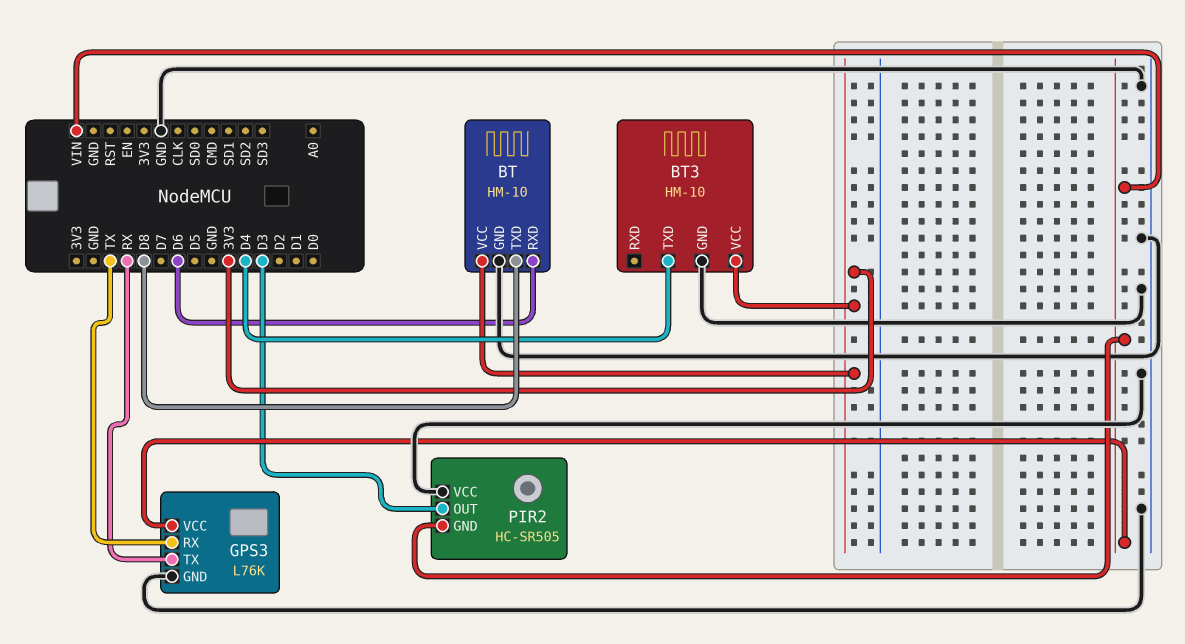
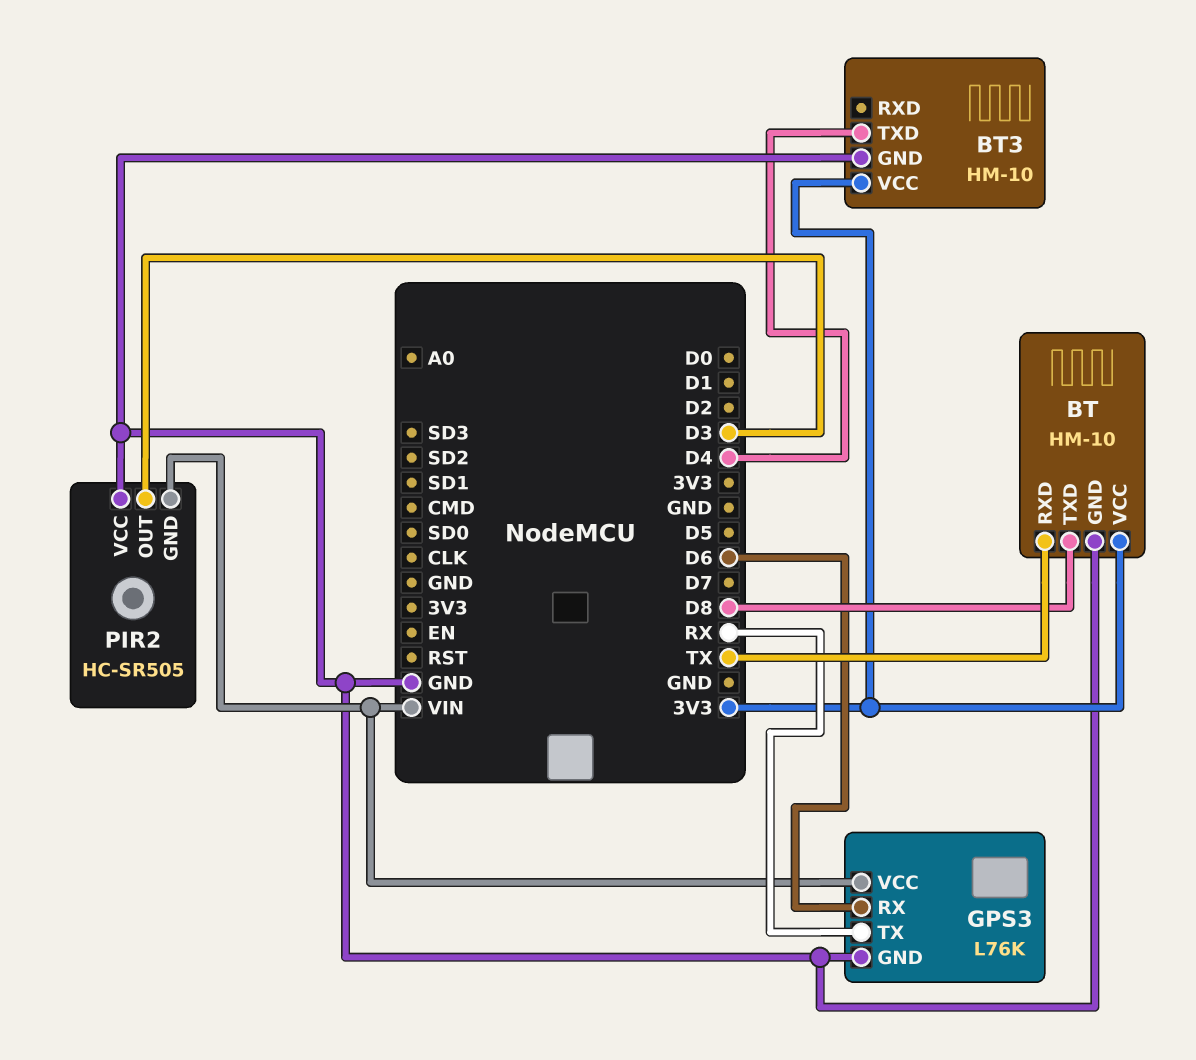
BT pin RXD: D6 -> TX
GPS3 pin RX: TX -> D6

